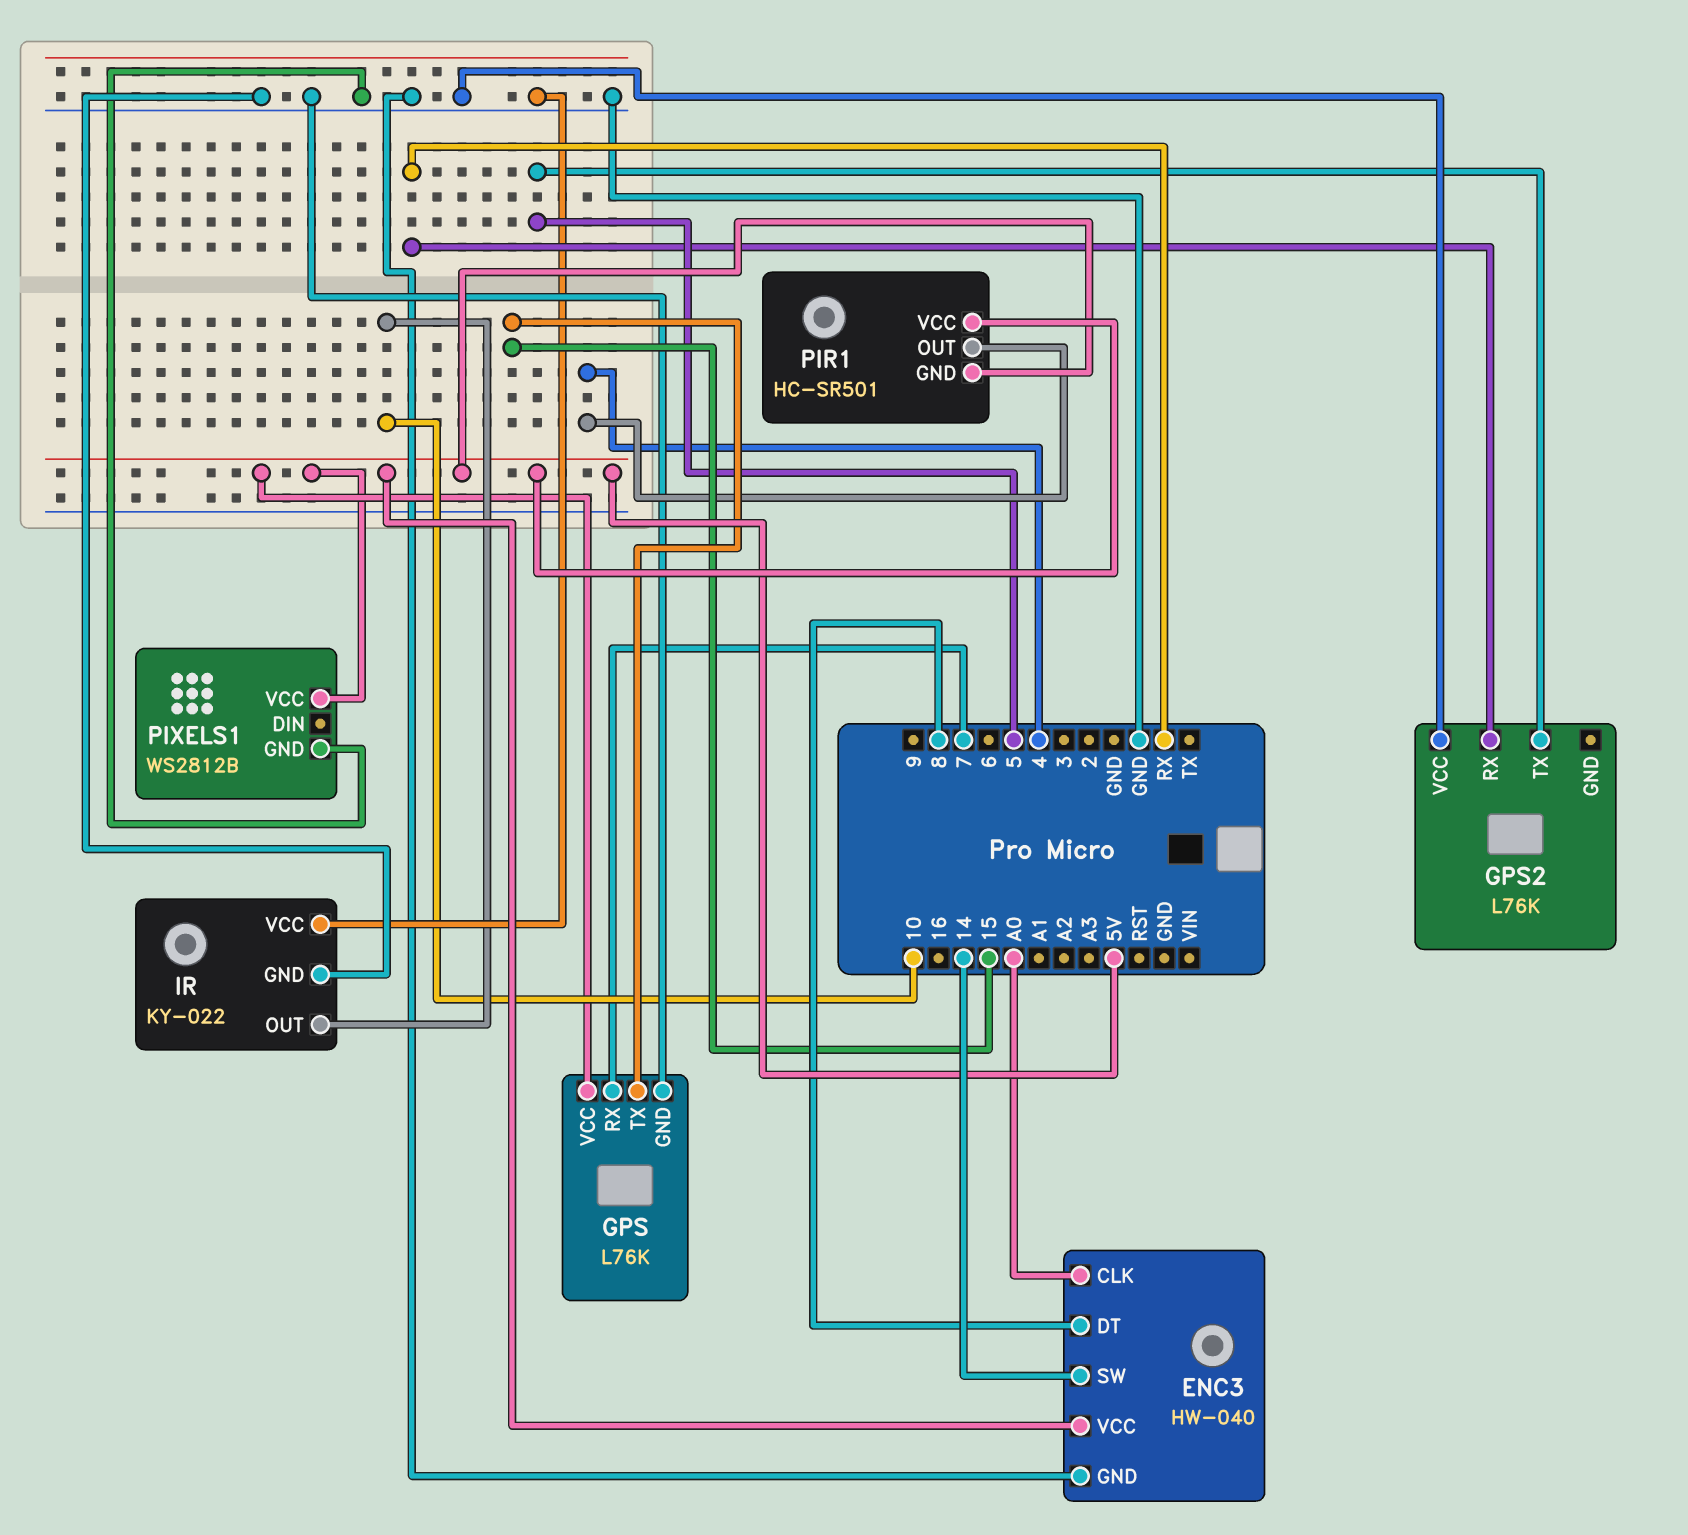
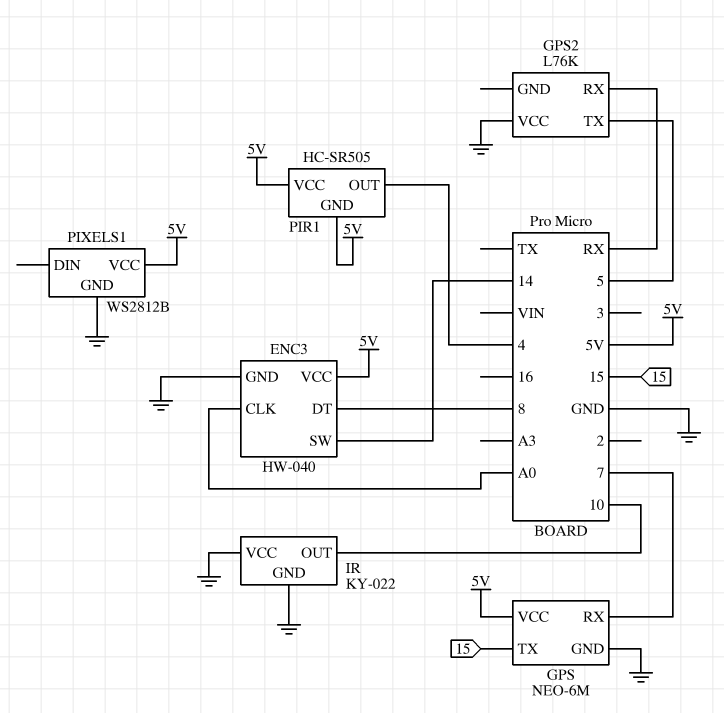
GPS: L76K -> NEO-6M
PIR1: HC-SR501 -> HC-SR505

